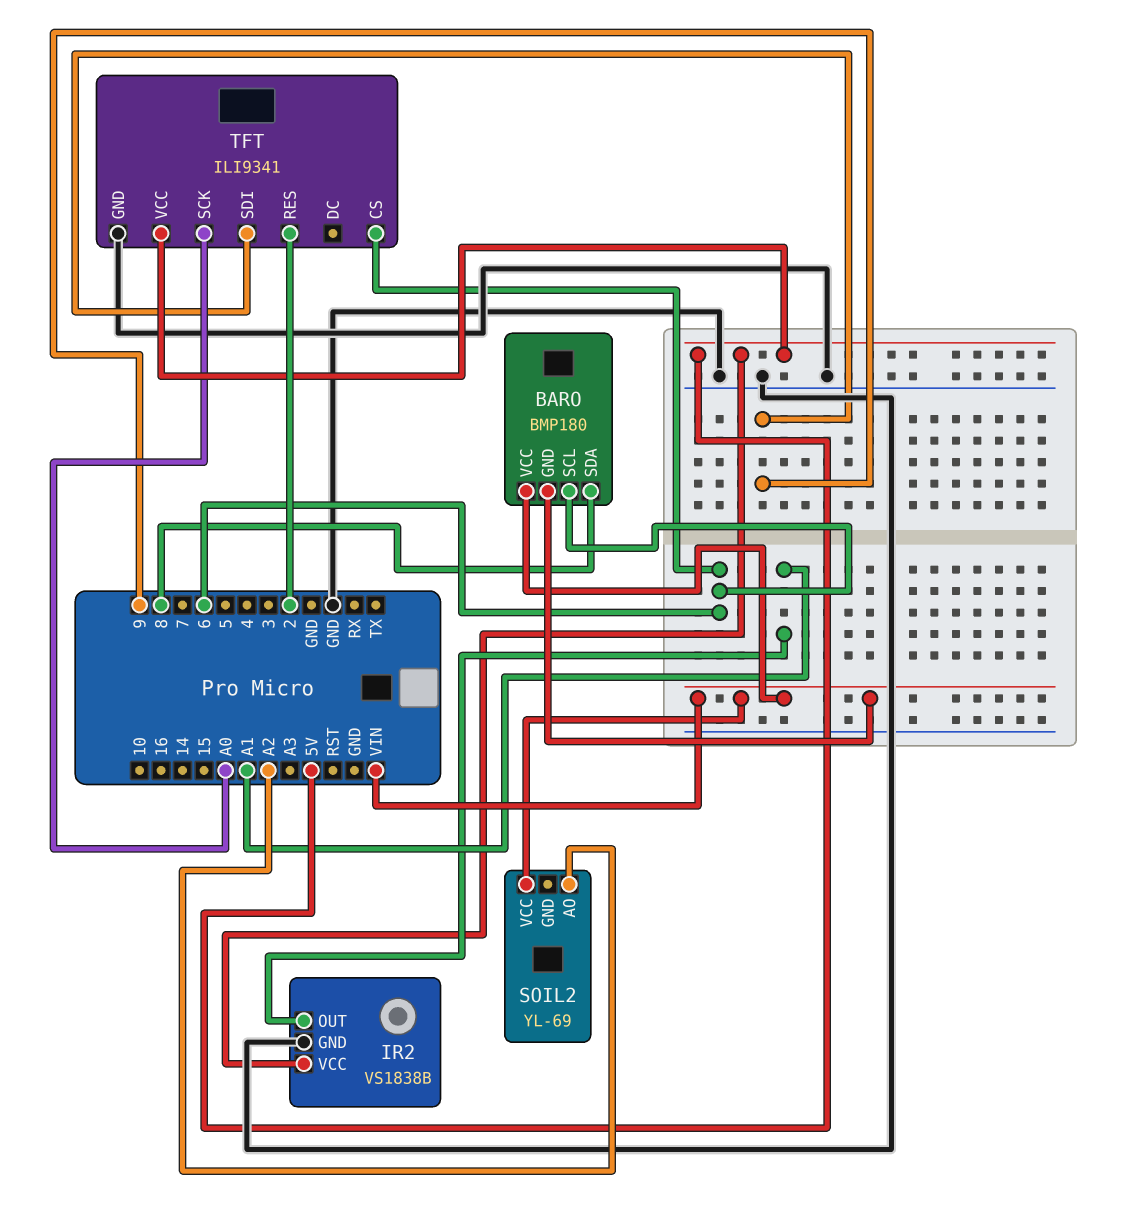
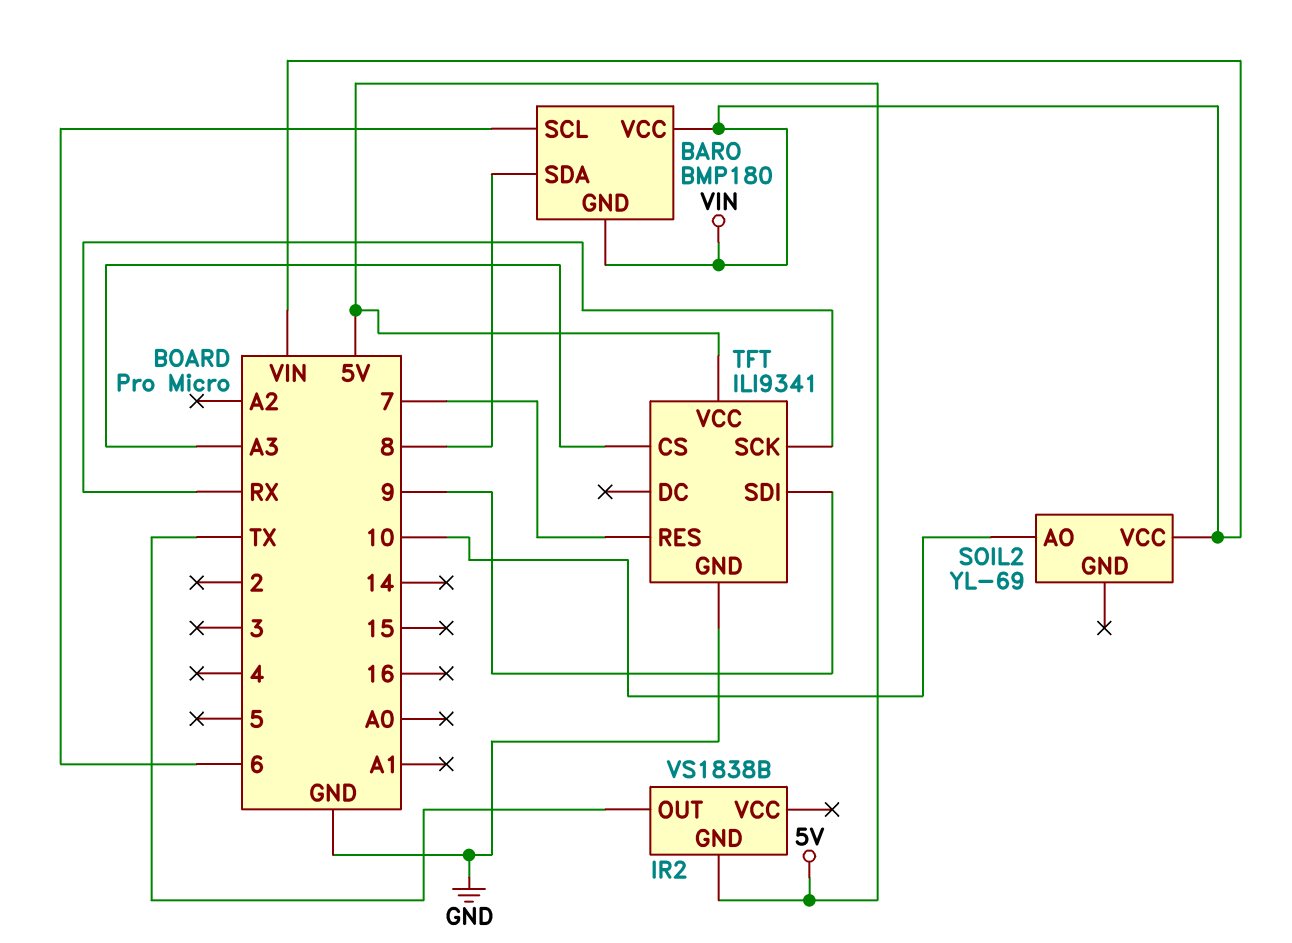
IR2 pin GND: GND -> 5V
IR2 pin OUT: A1 -> TX
IR2 pin VCC: 5V -> none
SOIL2 pin AO: A2 -> 10
TFT pin CS: 6 -> A3
TFT pin RES: 2 -> 7
TFT pin SCK: A0 -> RX

